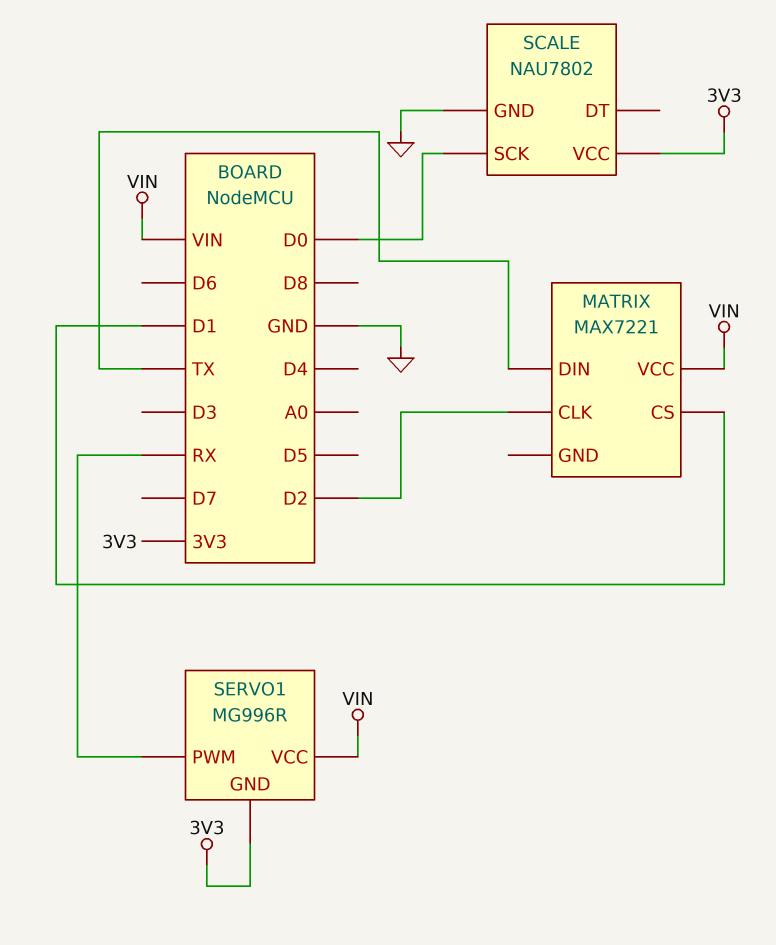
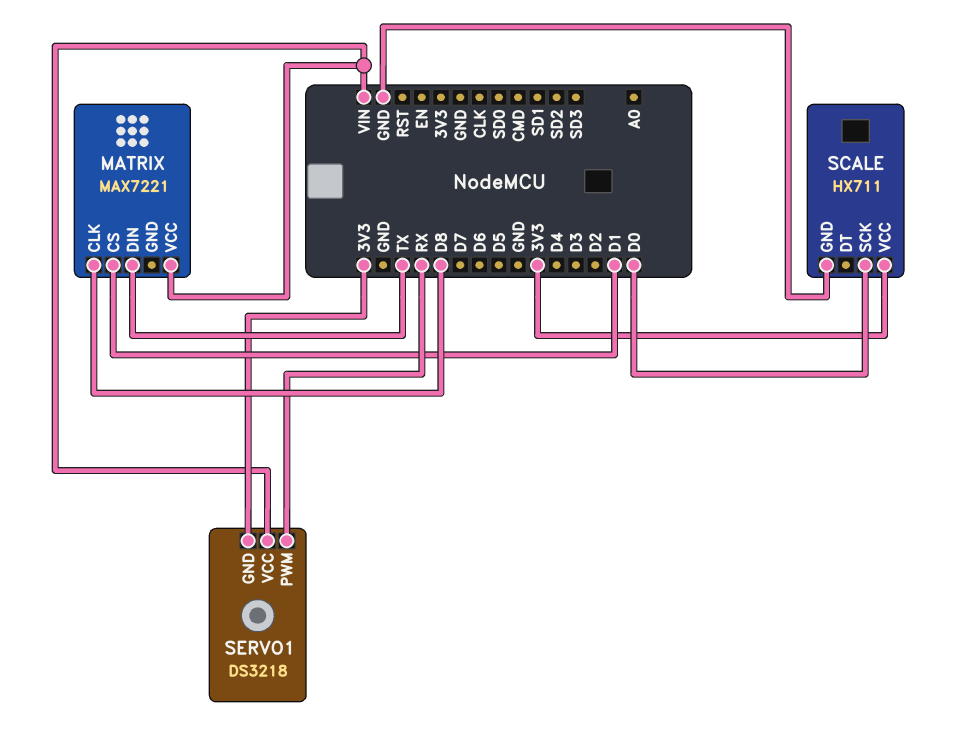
MATRIX pin CLK: D2 -> D8
SCALE: NAU7802 -> HX711
SERVO1: MG996R -> DS3218

